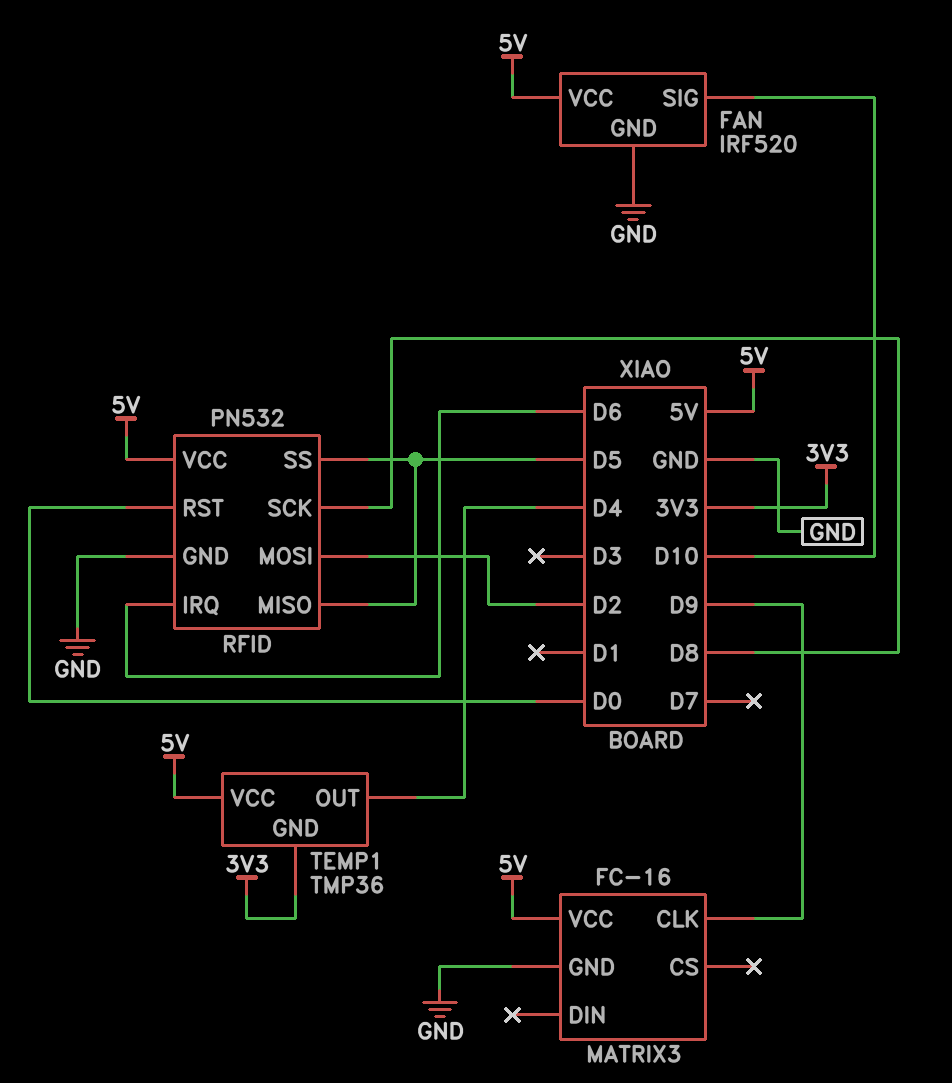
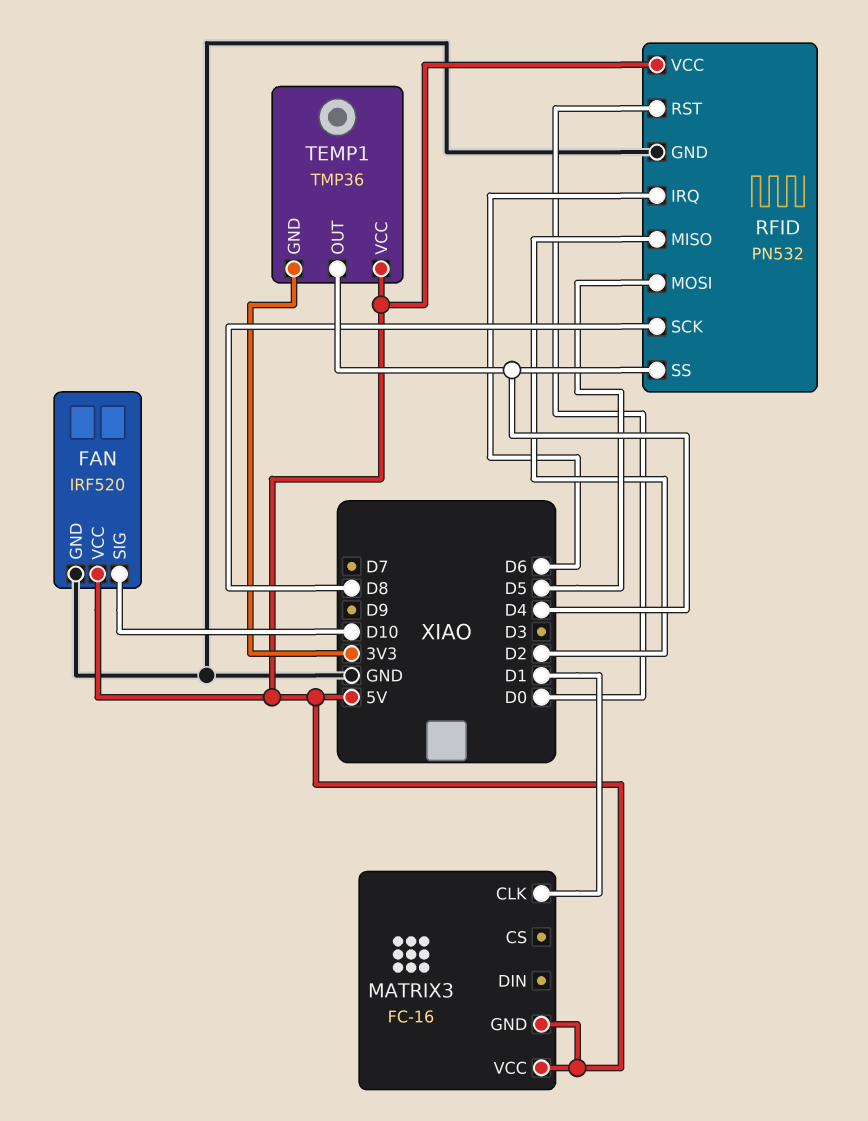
MATRIX3 pin CLK: D9 -> D1
MATRIX3 pin GND: GND -> 5V
RFID pin MISO: D5 -> D2
RFID pin MOSI: D2 -> D5
RFID pin SS: D5 -> D4

